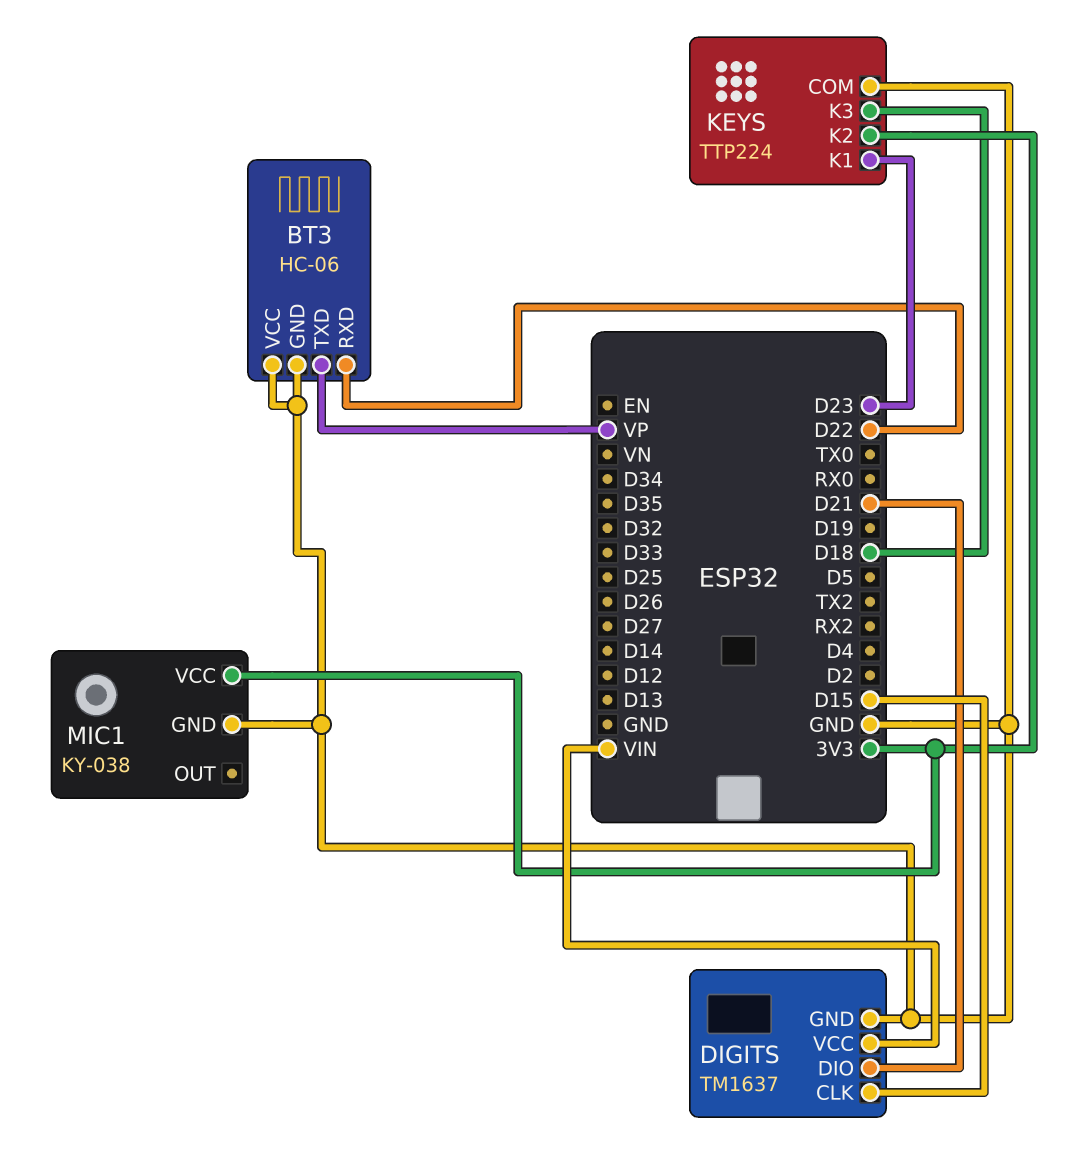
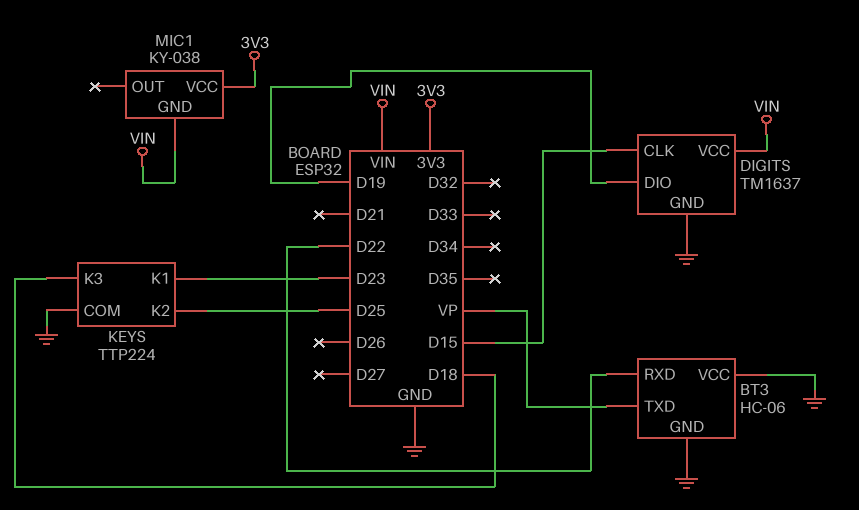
DIGITS pin DIO: D21 -> D19
KEYS pin K2: 3V3 -> D25
MIC1 pin GND: GND -> VIN

